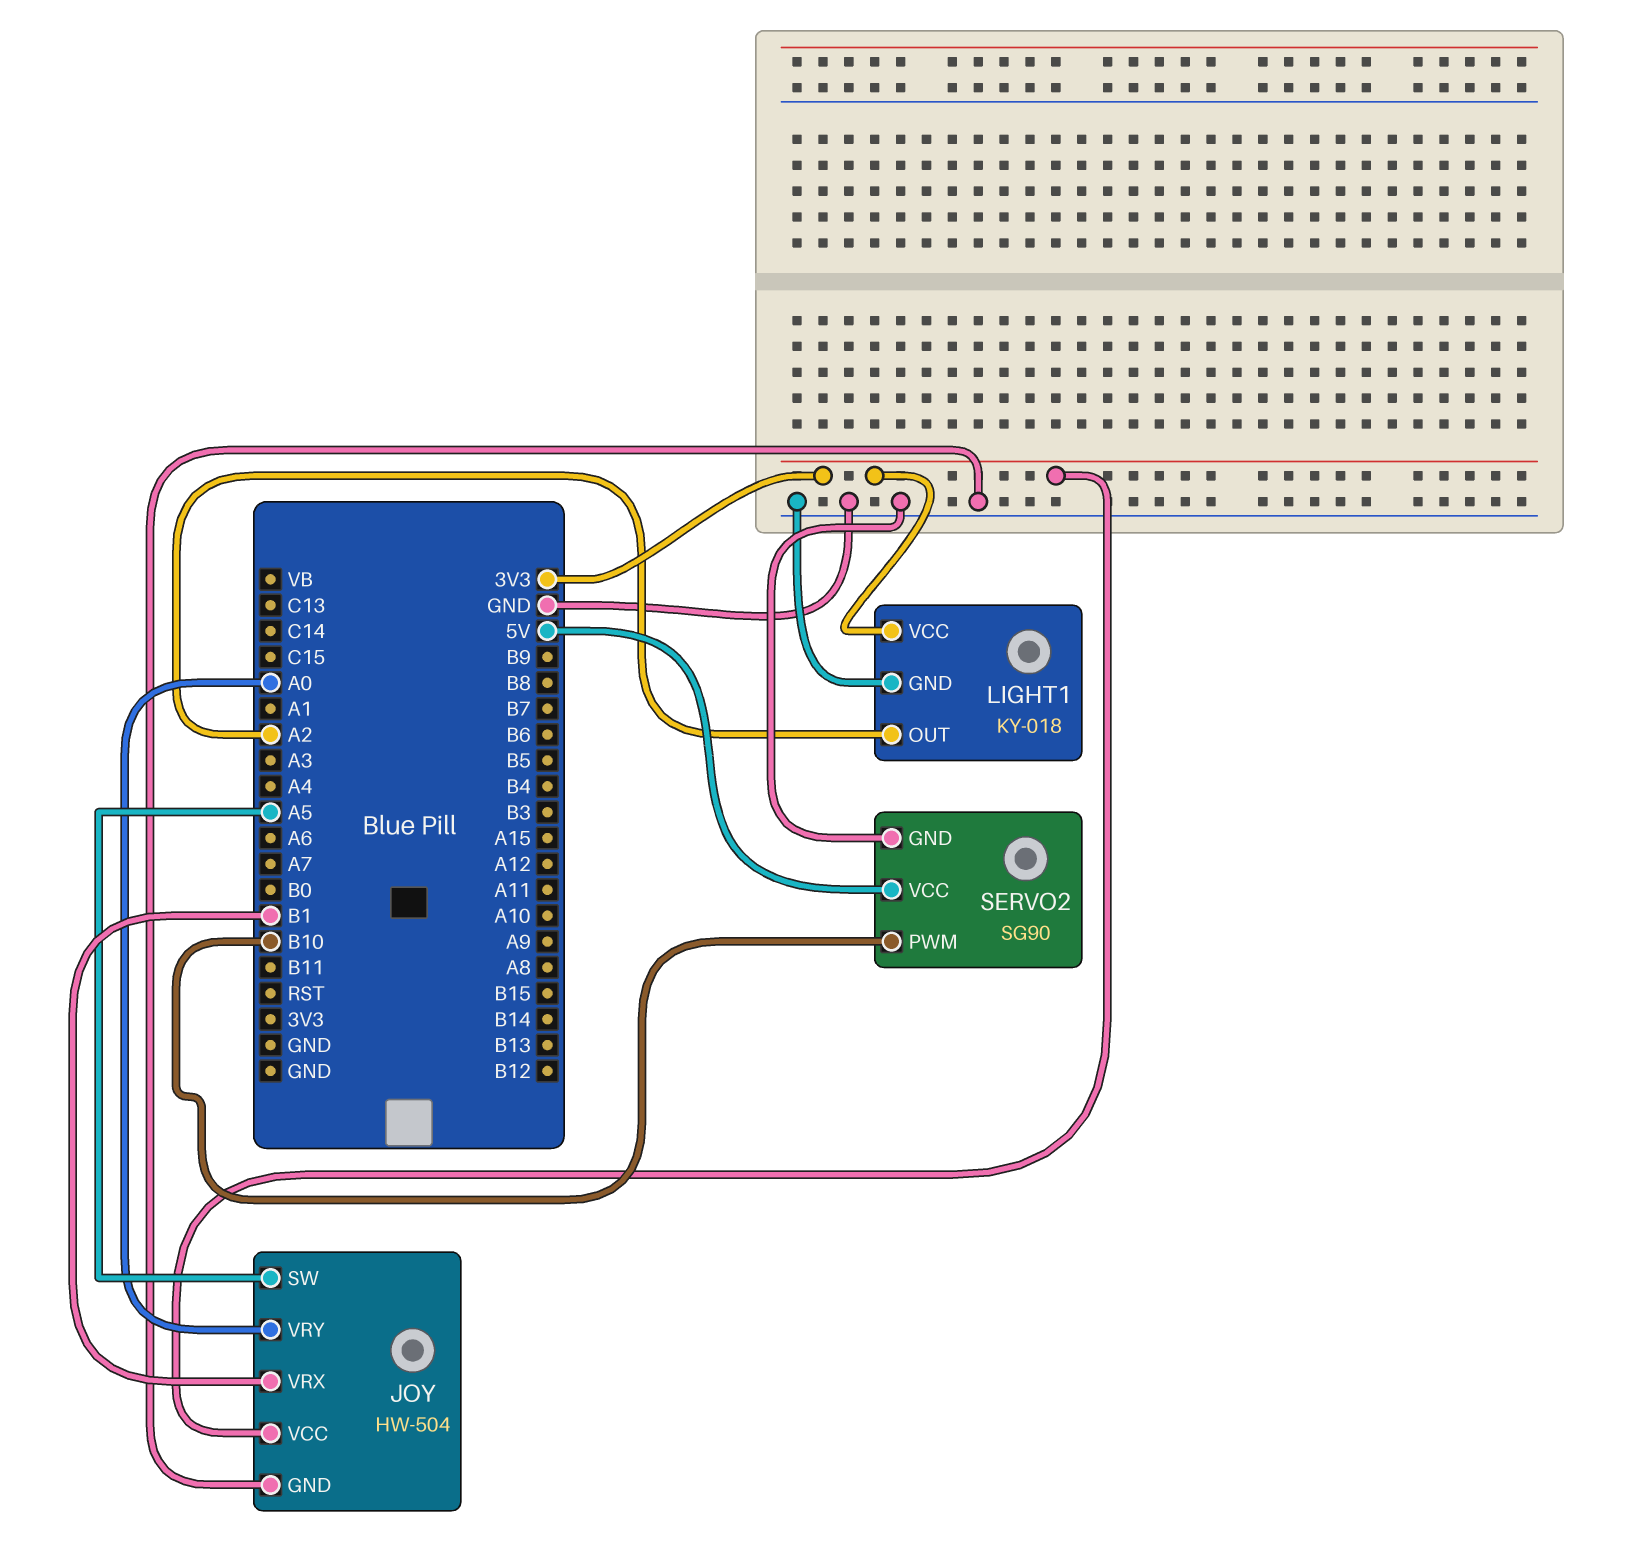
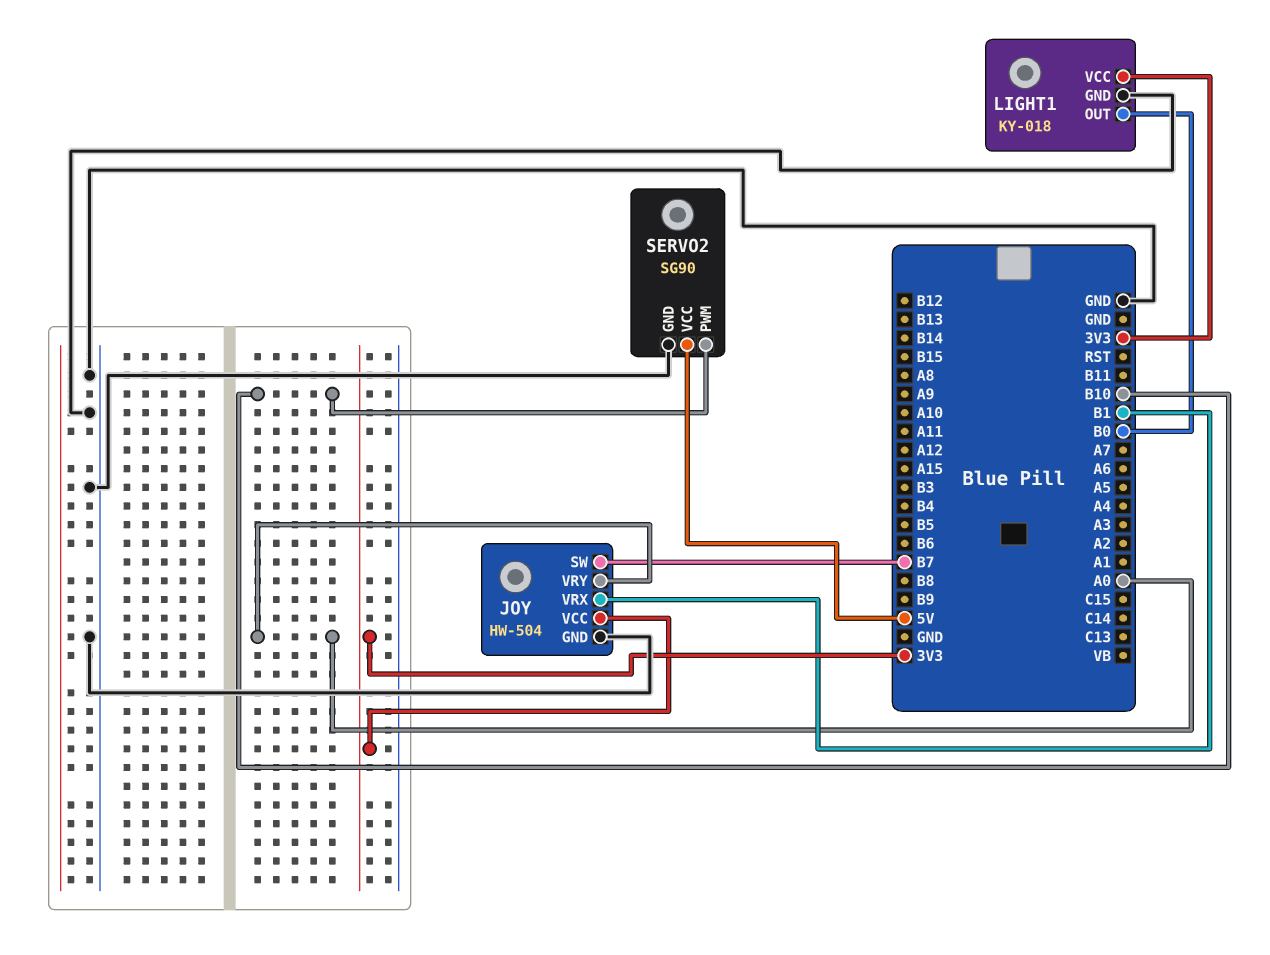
JOY pin SW: A5 -> B7
LIGHT1 pin OUT: A2 -> B0

